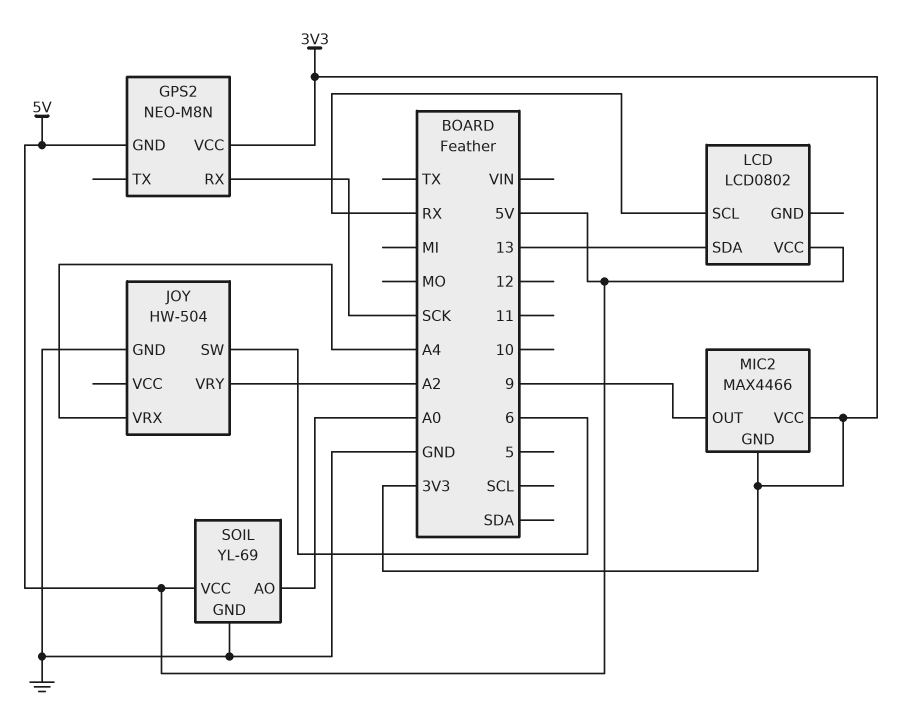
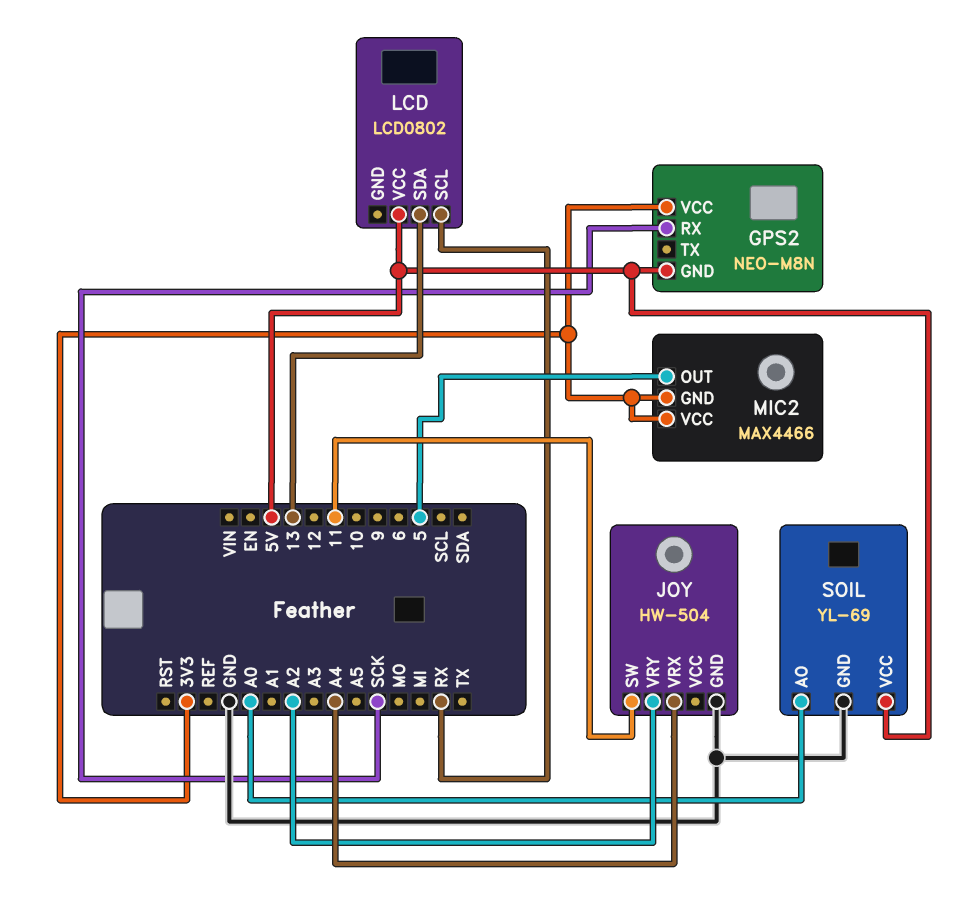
JOY pin SW: 6 -> 11
MIC2 pin OUT: 9 -> 5

